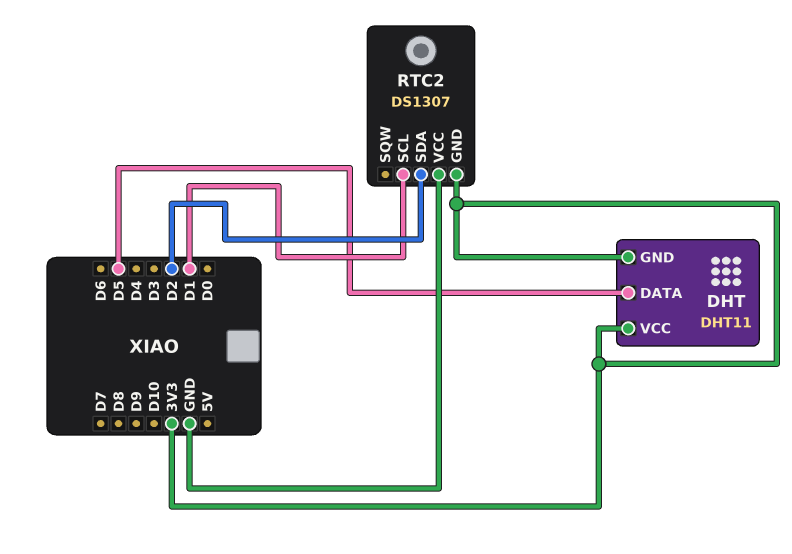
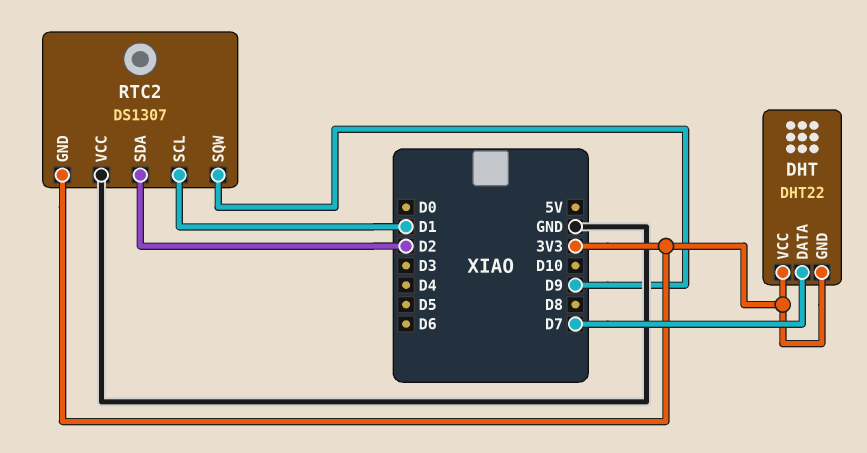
DHT: DHT11 -> DHT22
DHT pin DATA: D5 -> D7
RTC2 pin SQW: none -> D9

